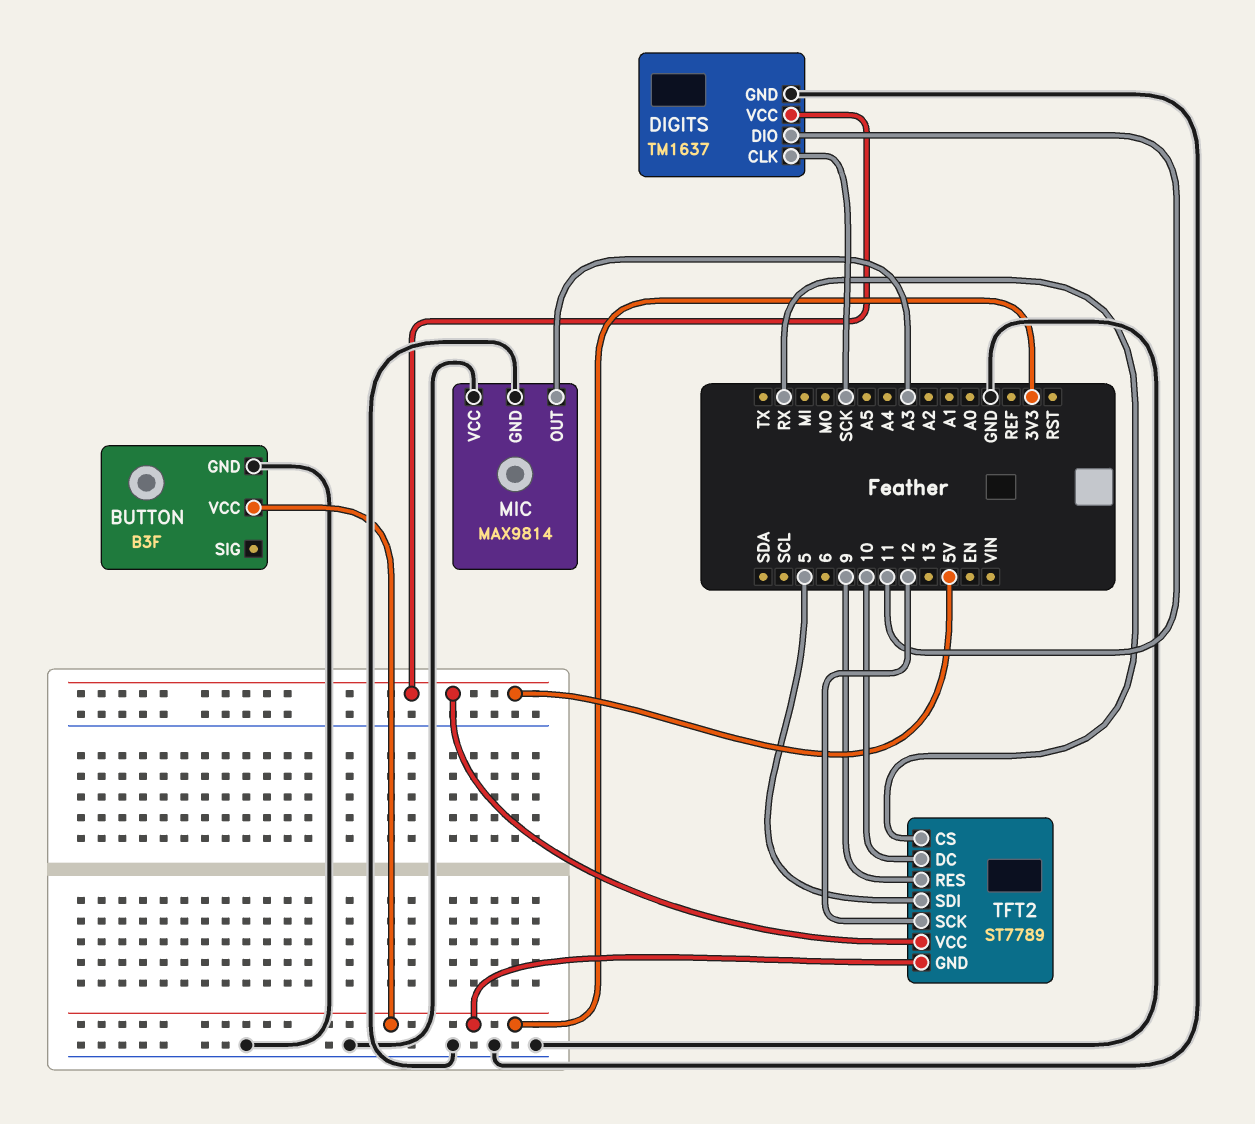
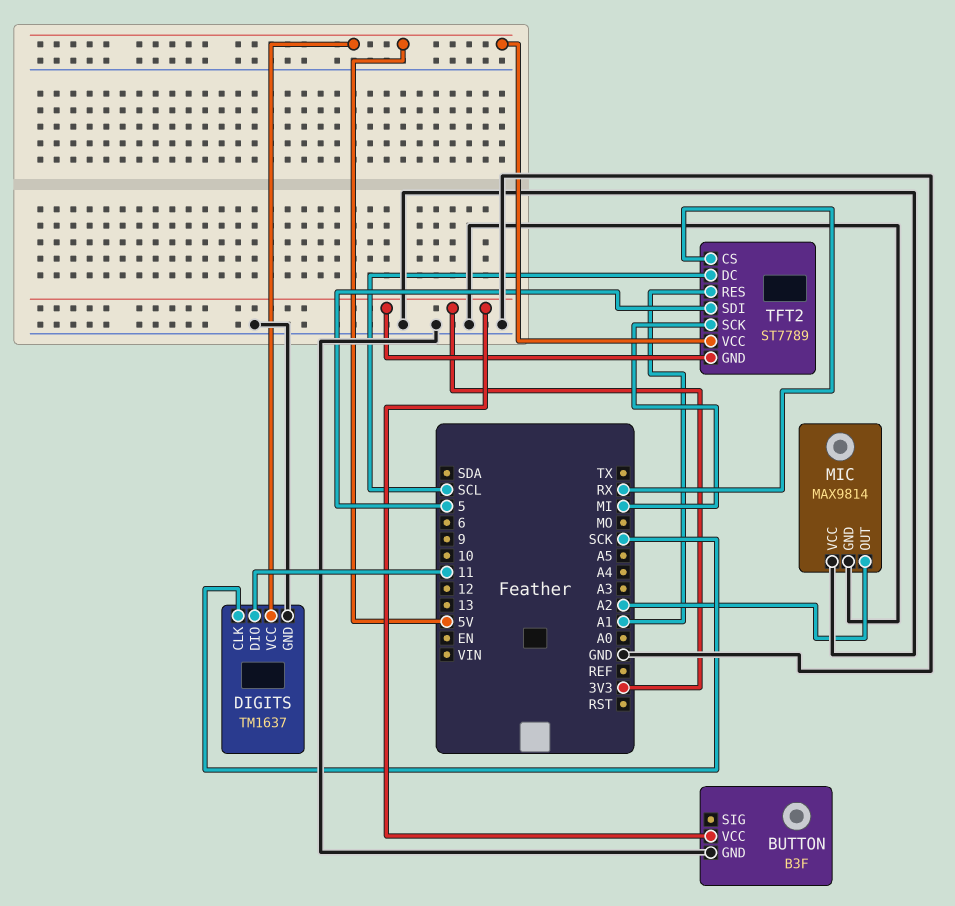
MIC pin OUT: A3 -> A2
TFT2 pin DC: 10 -> SCL
TFT2 pin RES: 9 -> A1
TFT2 pin SCK: 12 -> MI

